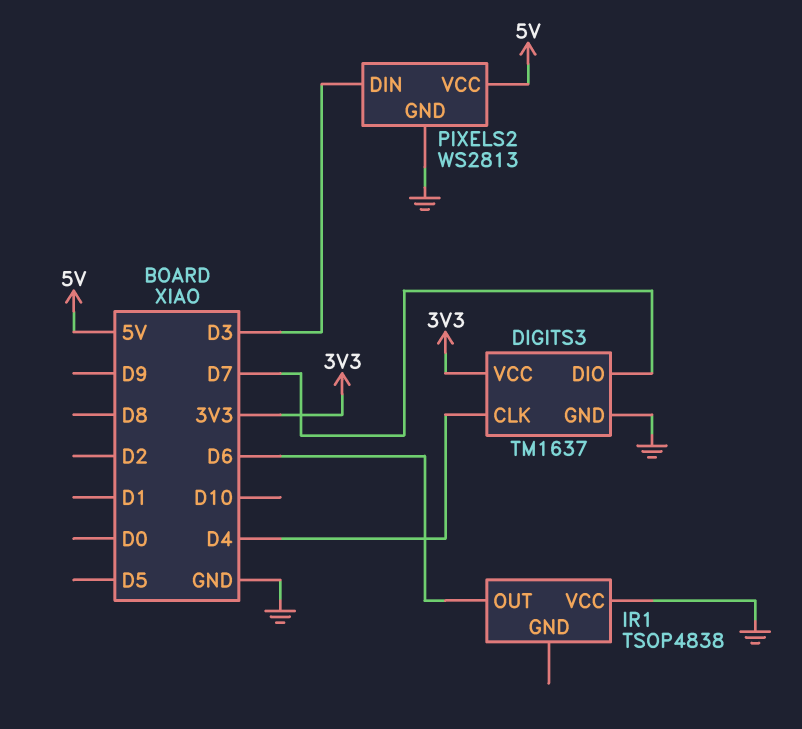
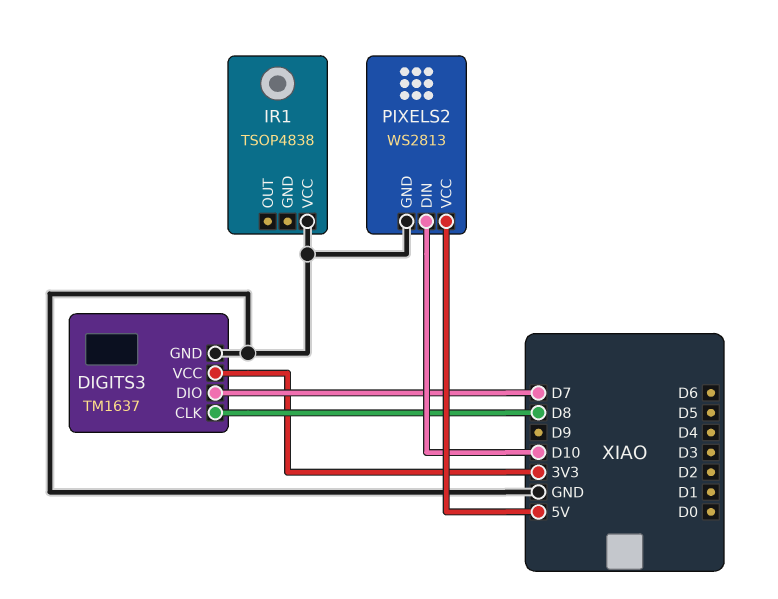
DIGITS3 pin CLK: D4 -> D8
IR1 pin OUT: D6 -> none
PIXELS2 pin DIN: D3 -> D10

